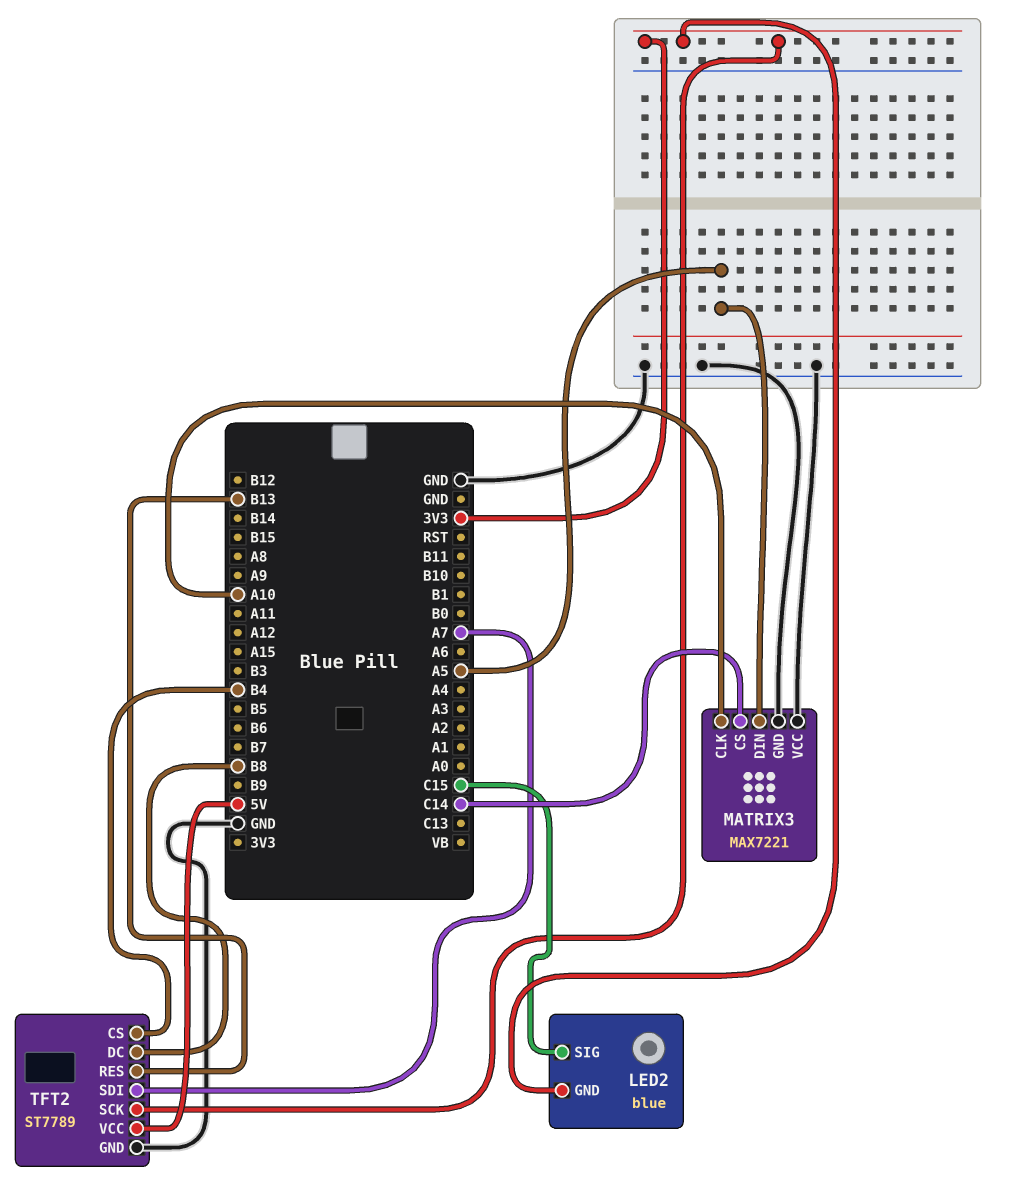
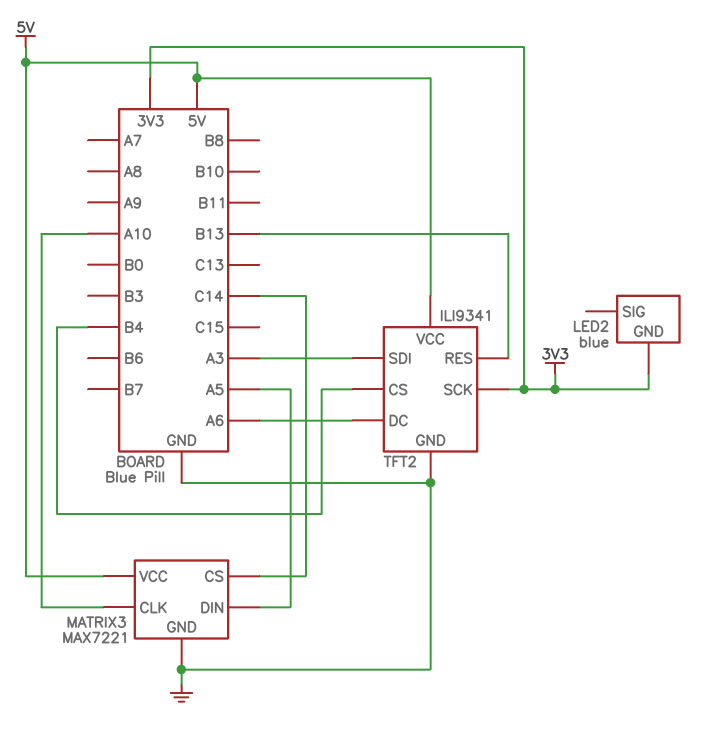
LED2 pin SIG: C15 -> none
MATRIX3 pin VCC: GND -> 5V
TFT2: ST7789 -> ILI9341
TFT2 pin DC: B8 -> A6
TFT2 pin SDI: A7 -> A3

